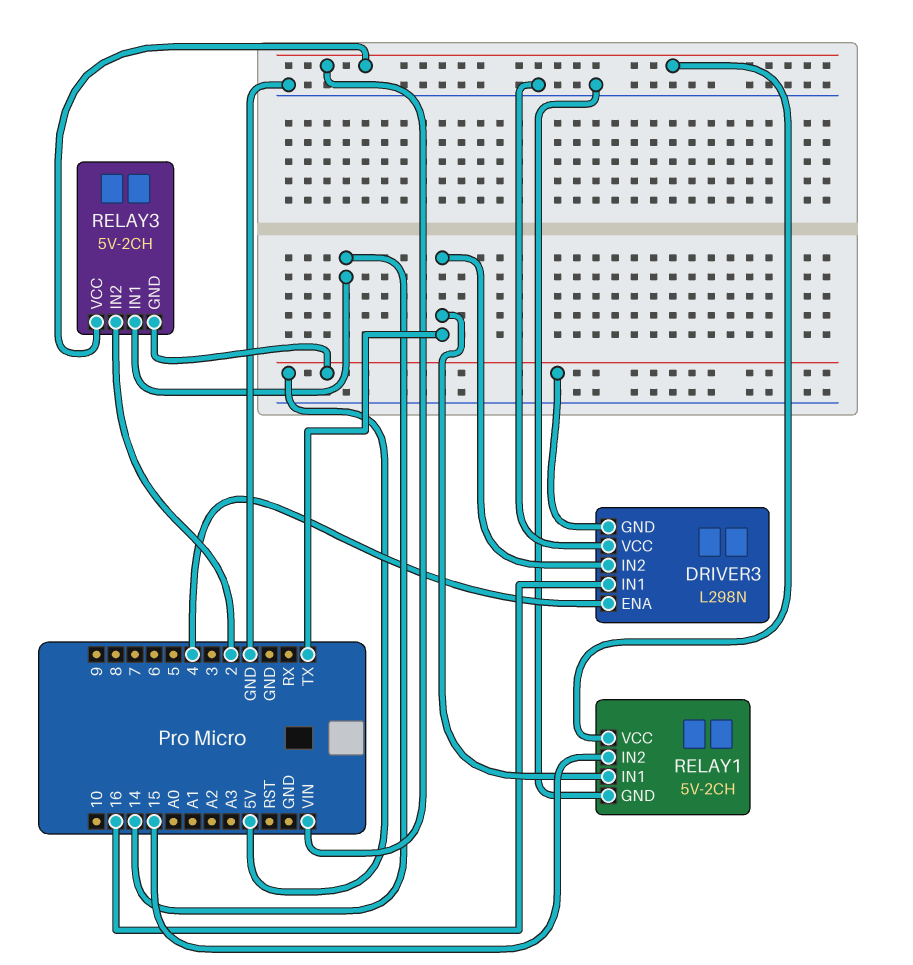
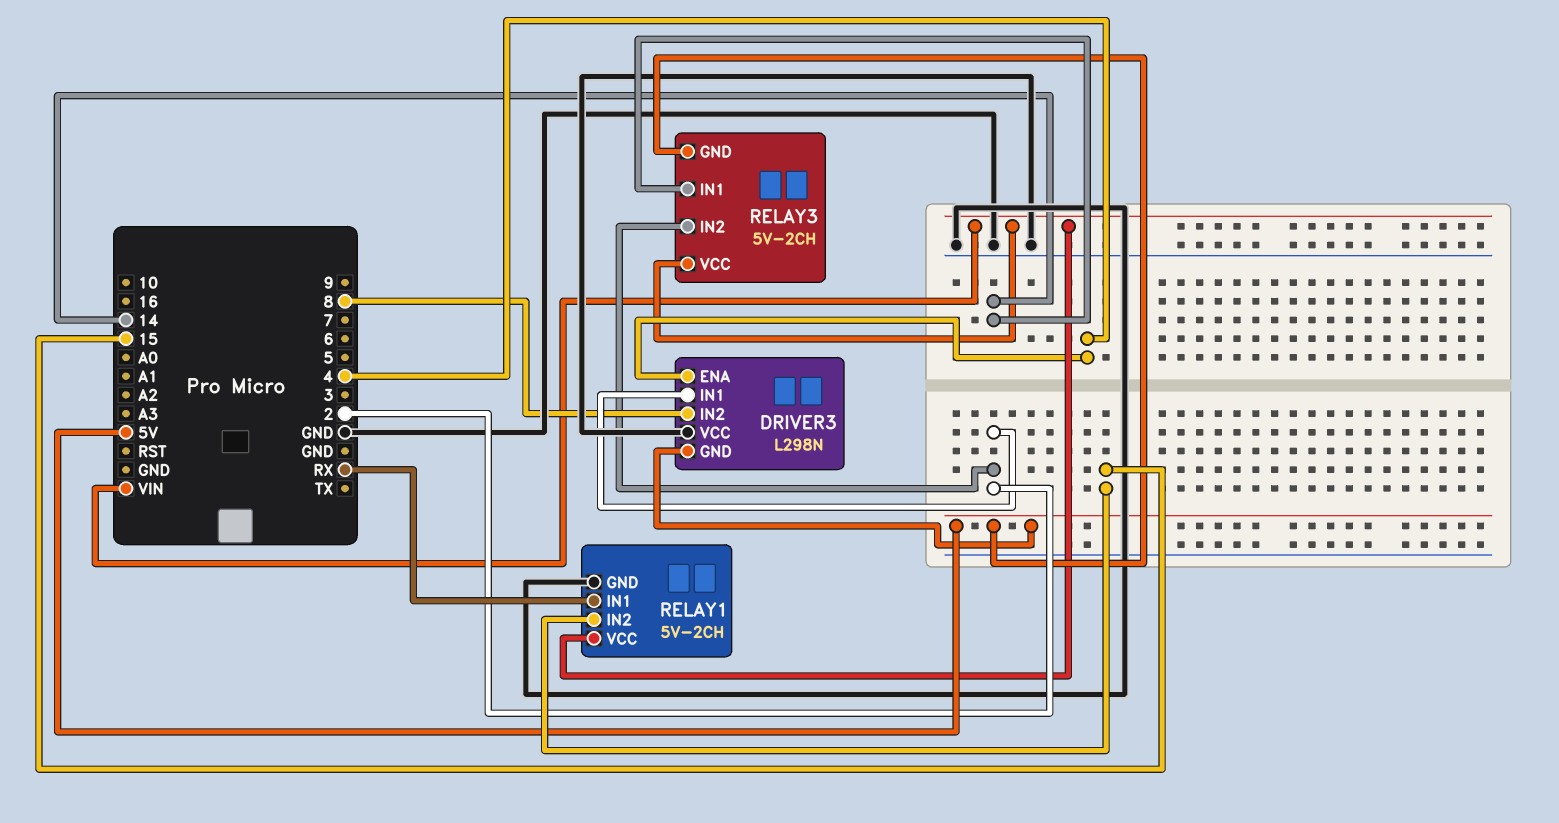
DRIVER3 pin IN1: 16 -> 2
DRIVER3 pin IN2: TX -> 8
RELAY1 pin IN1: TX -> RX

